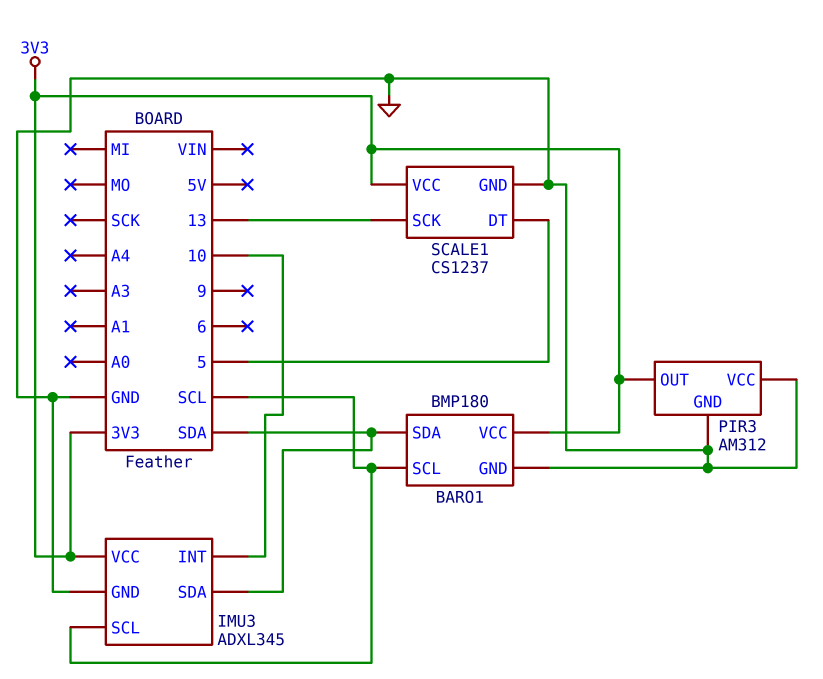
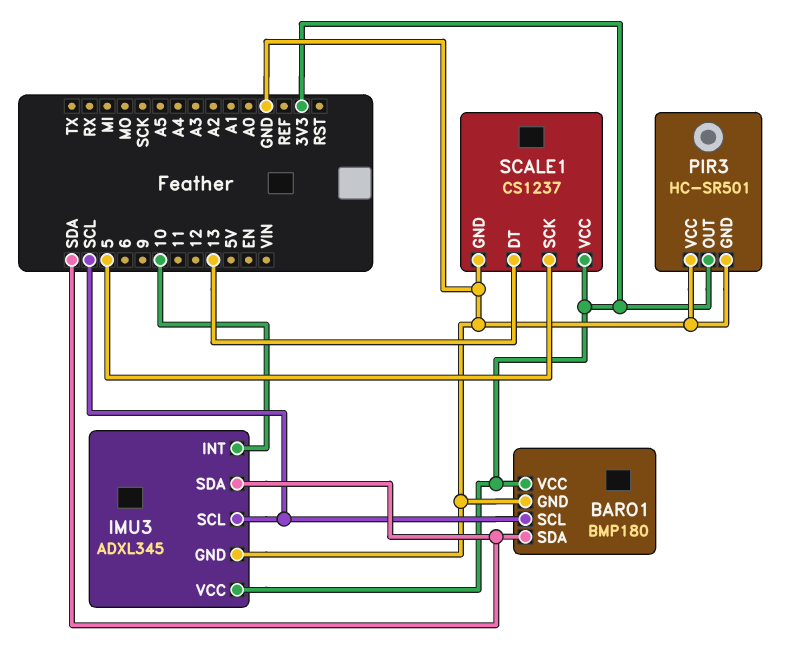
PIR3: AM312 -> HC-SR501
SCALE1 pin DT: 5 -> 13
SCALE1 pin SCK: 13 -> 5

